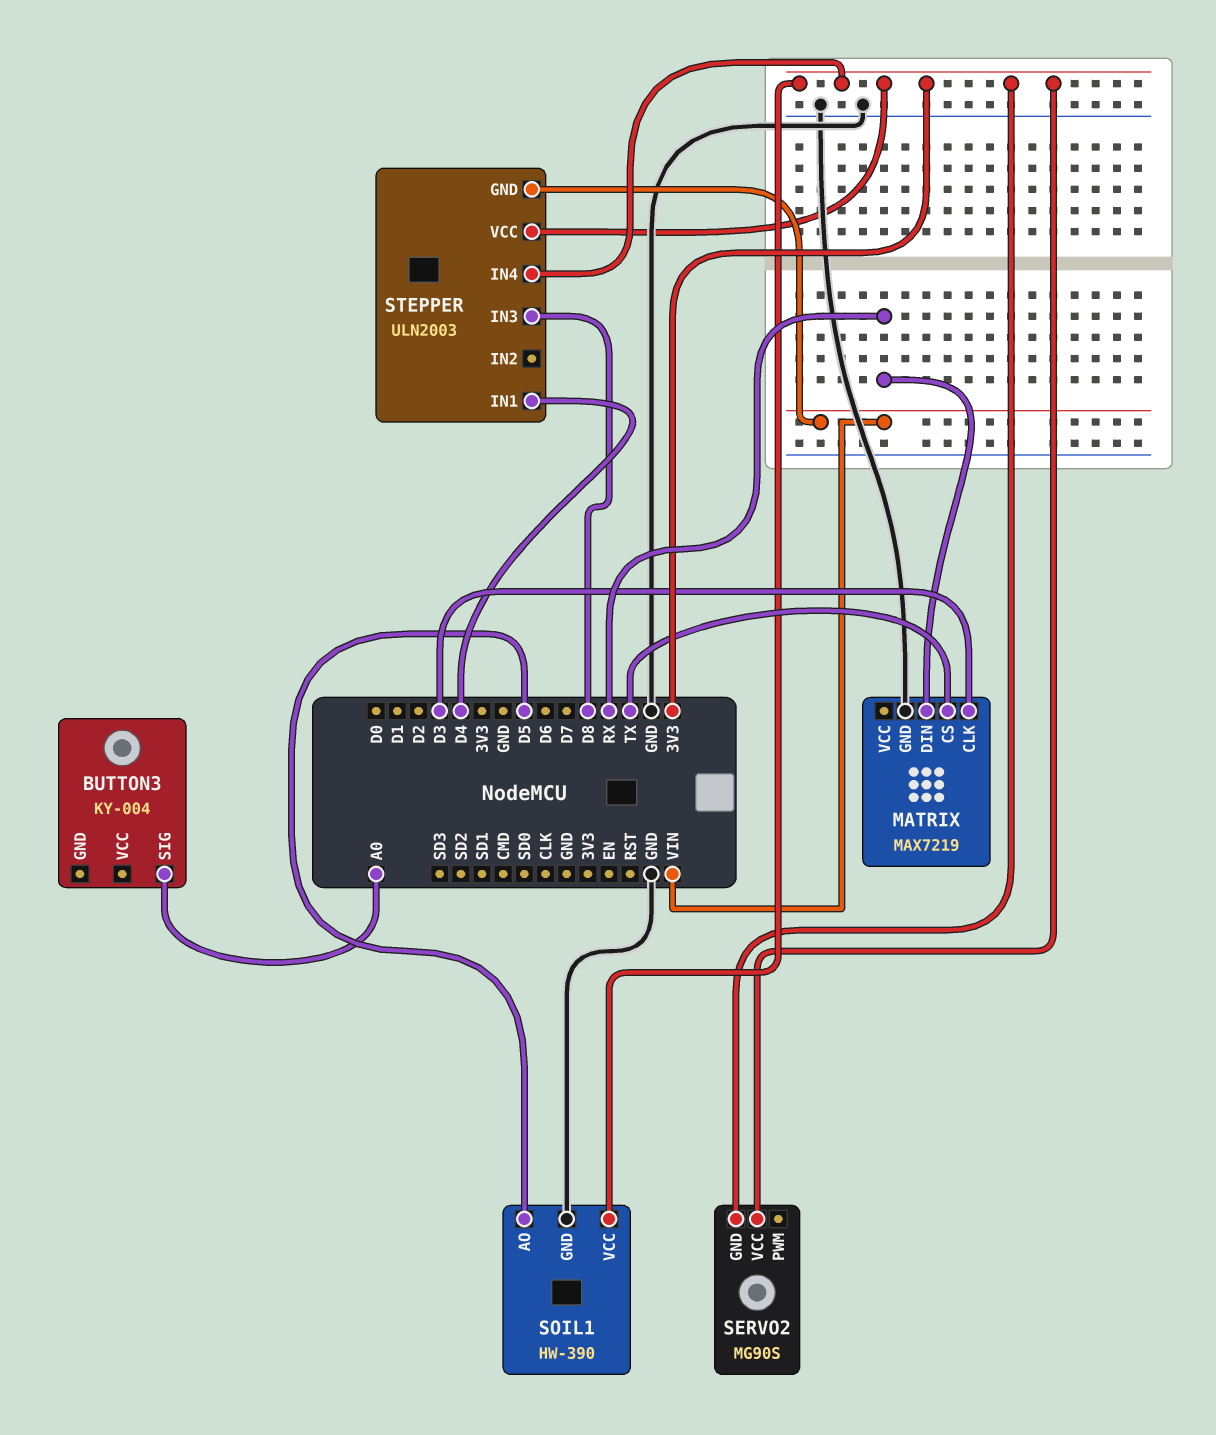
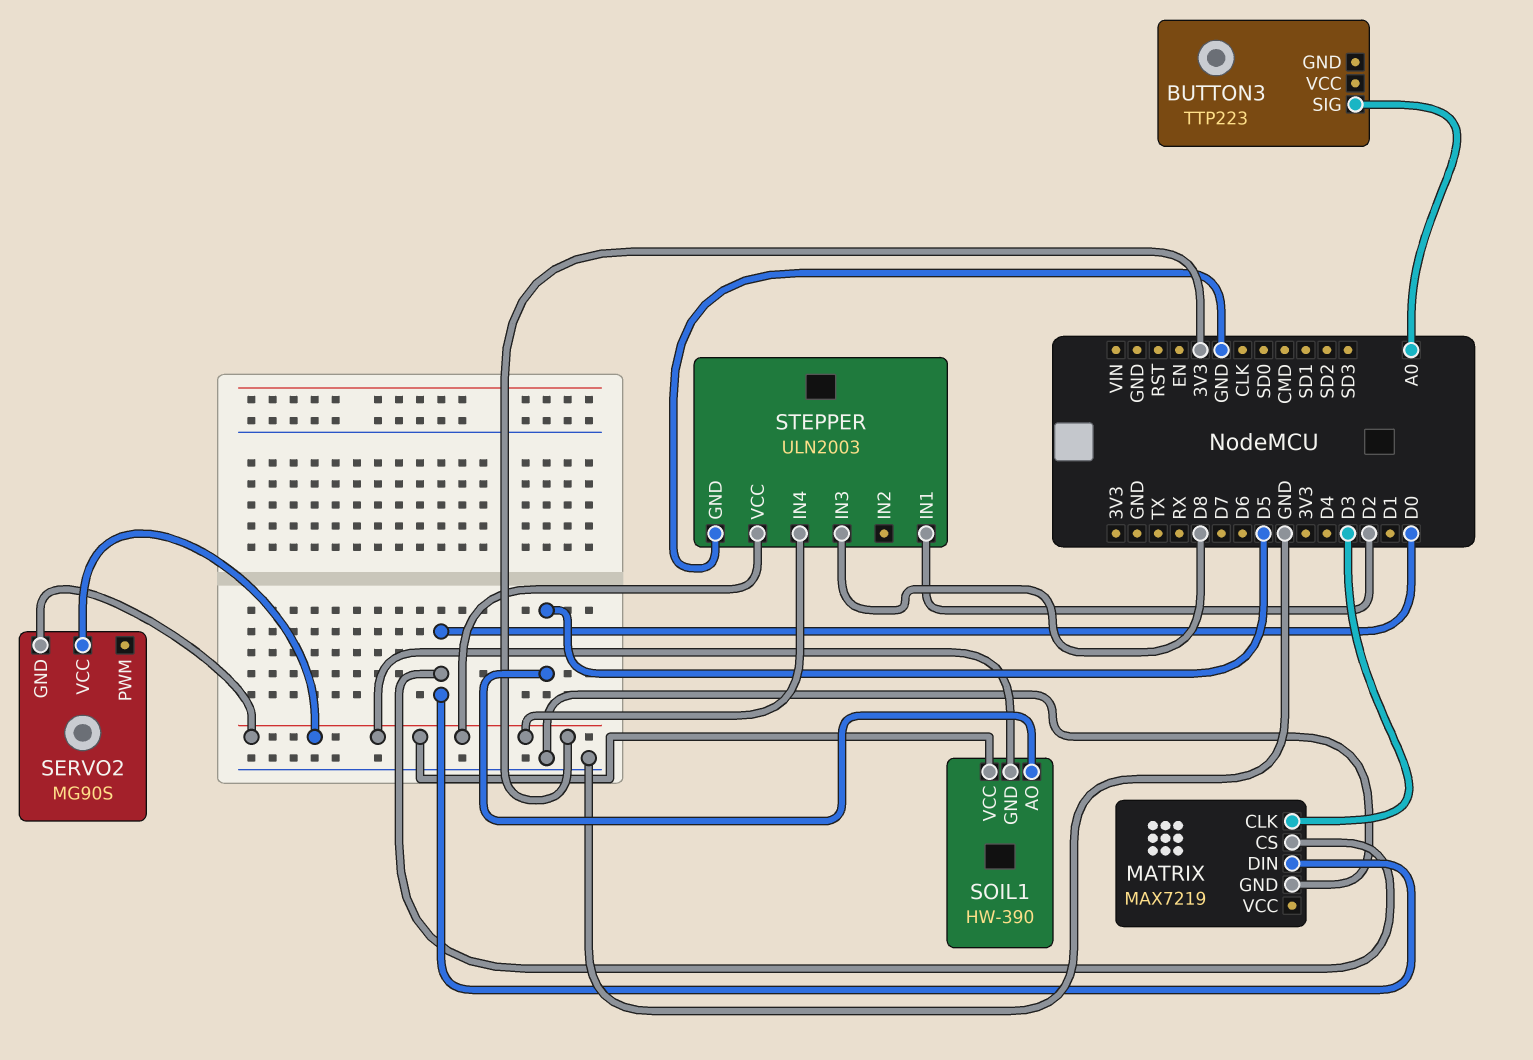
BUTTON3: KY-004 -> TTP223
MATRIX pin CS: TX -> D0
MATRIX pin DIN: RX -> D0
SOIL1 pin GND: GND -> 3V3
STEPPER pin GND: VIN -> GND
STEPPER pin IN1: D4 -> D2

